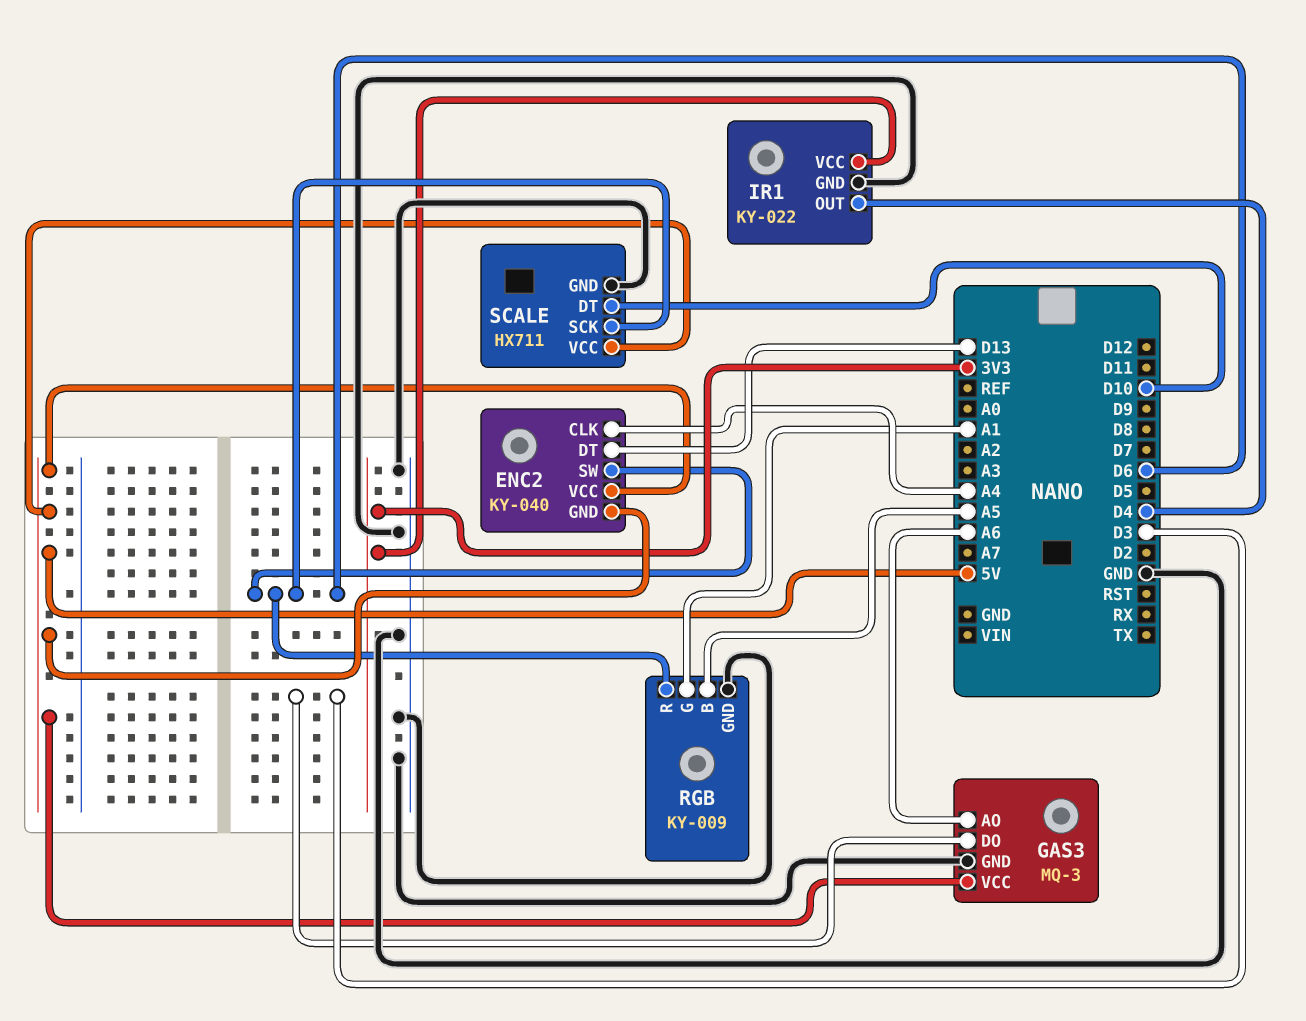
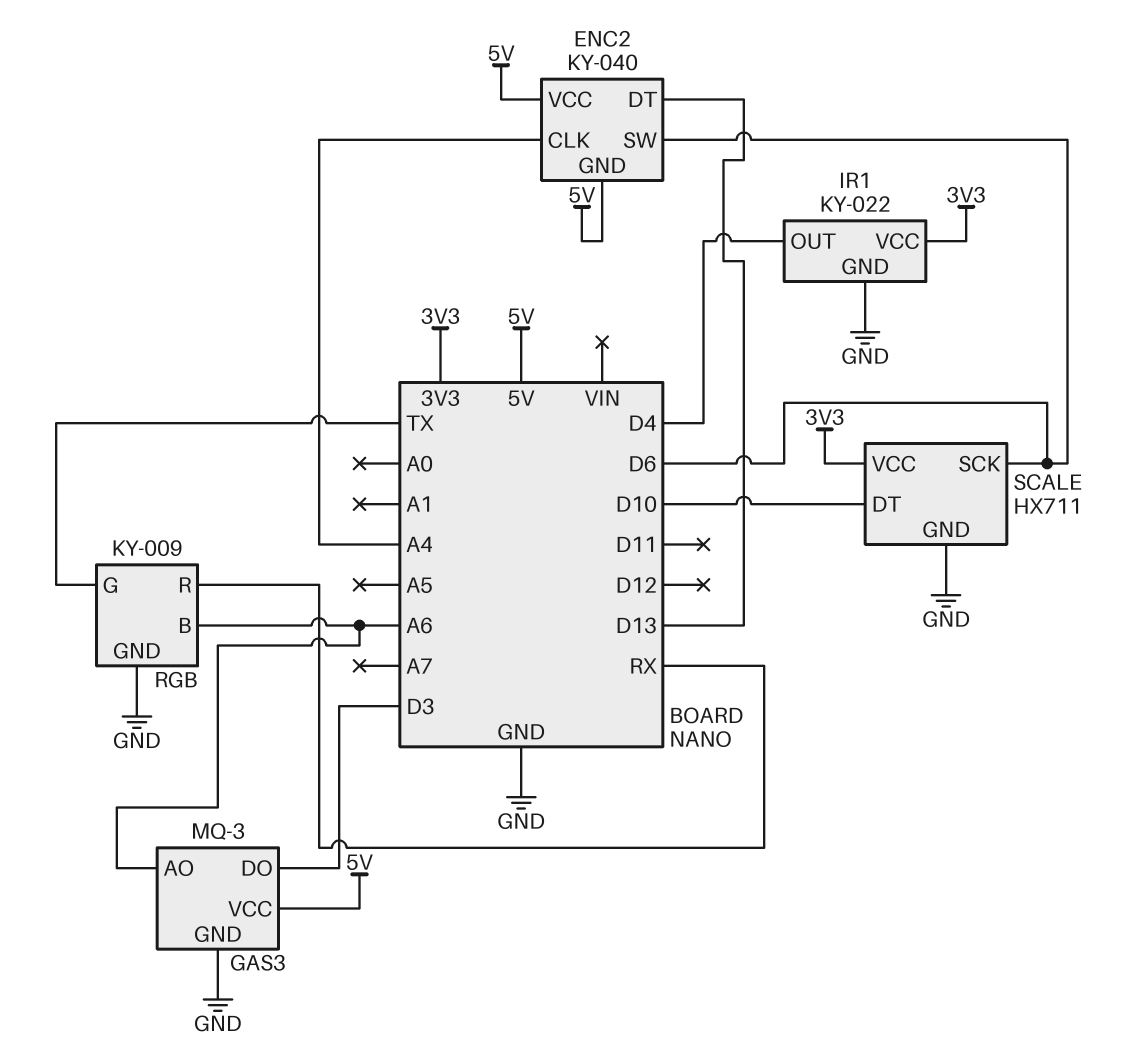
RGB pin B: A5 -> A6
RGB pin G: A1 -> TX
RGB pin R: D6 -> RX
SCALE pin VCC: 5V -> 3V3

